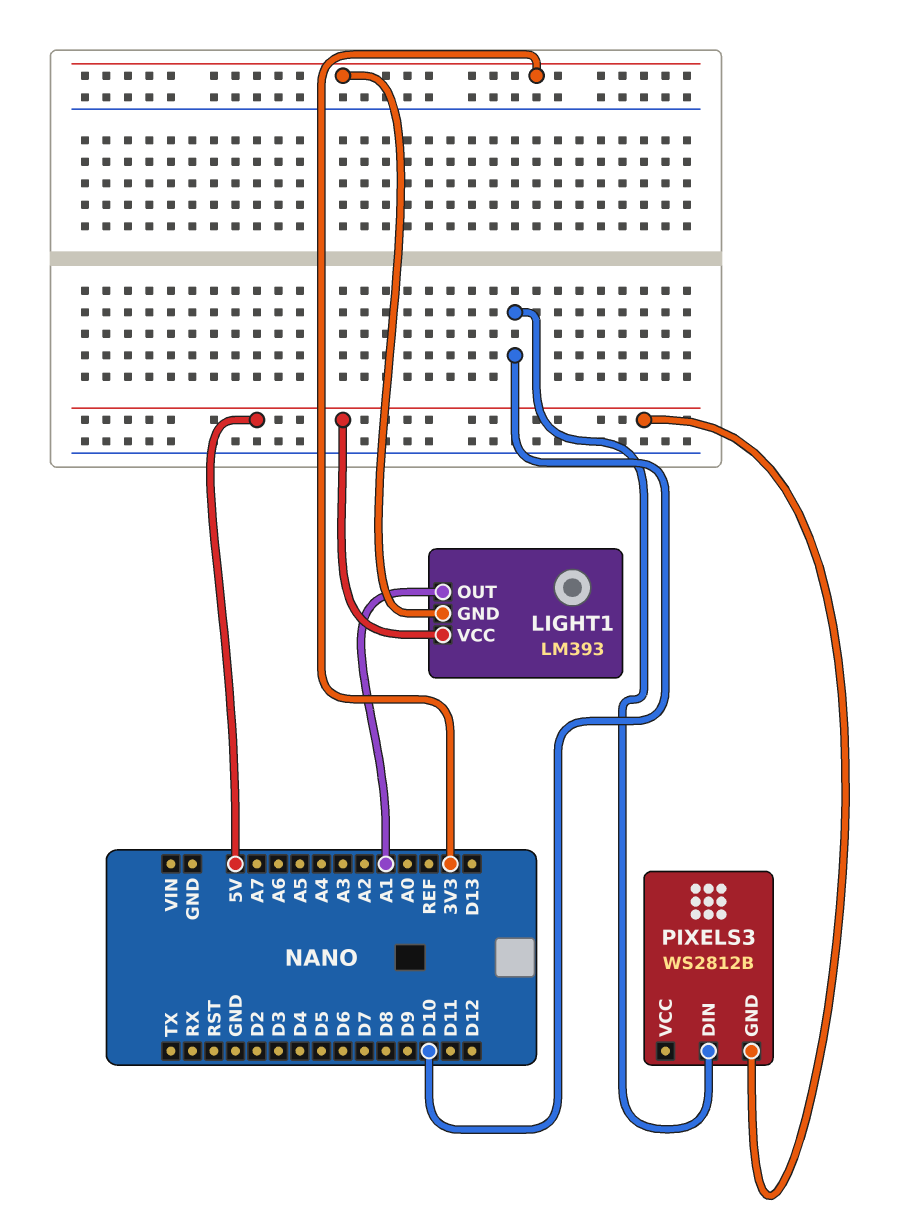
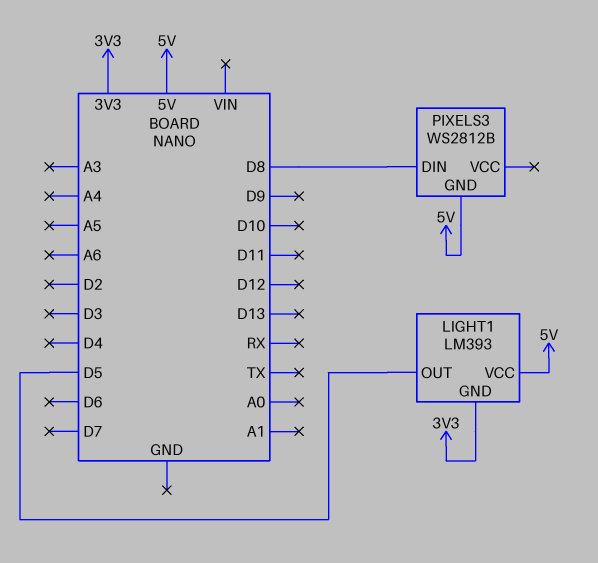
LIGHT1 pin OUT: A1 -> D5
PIXELS3 pin DIN: D10 -> D8

